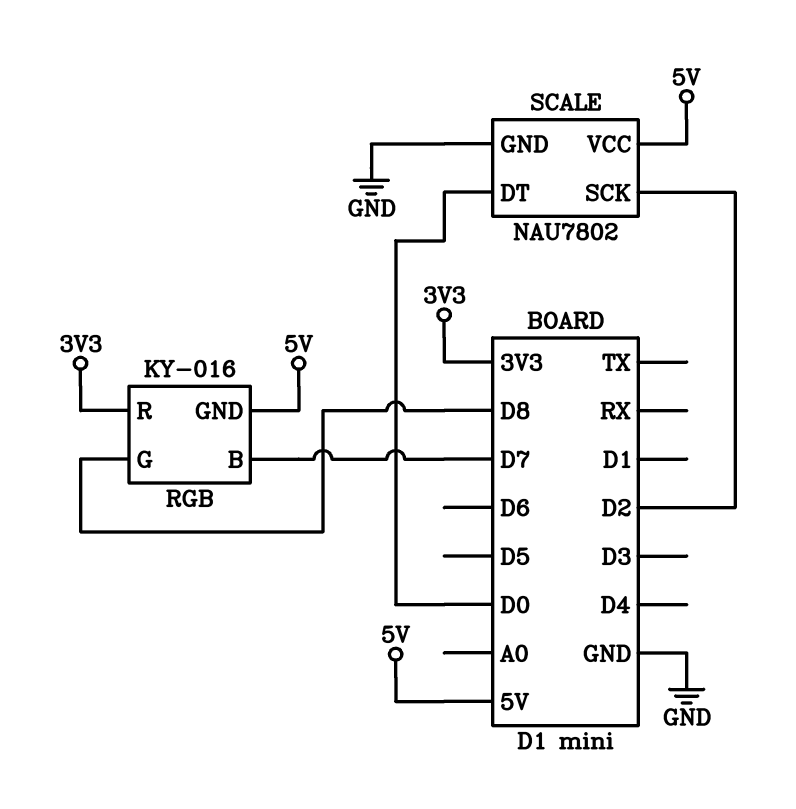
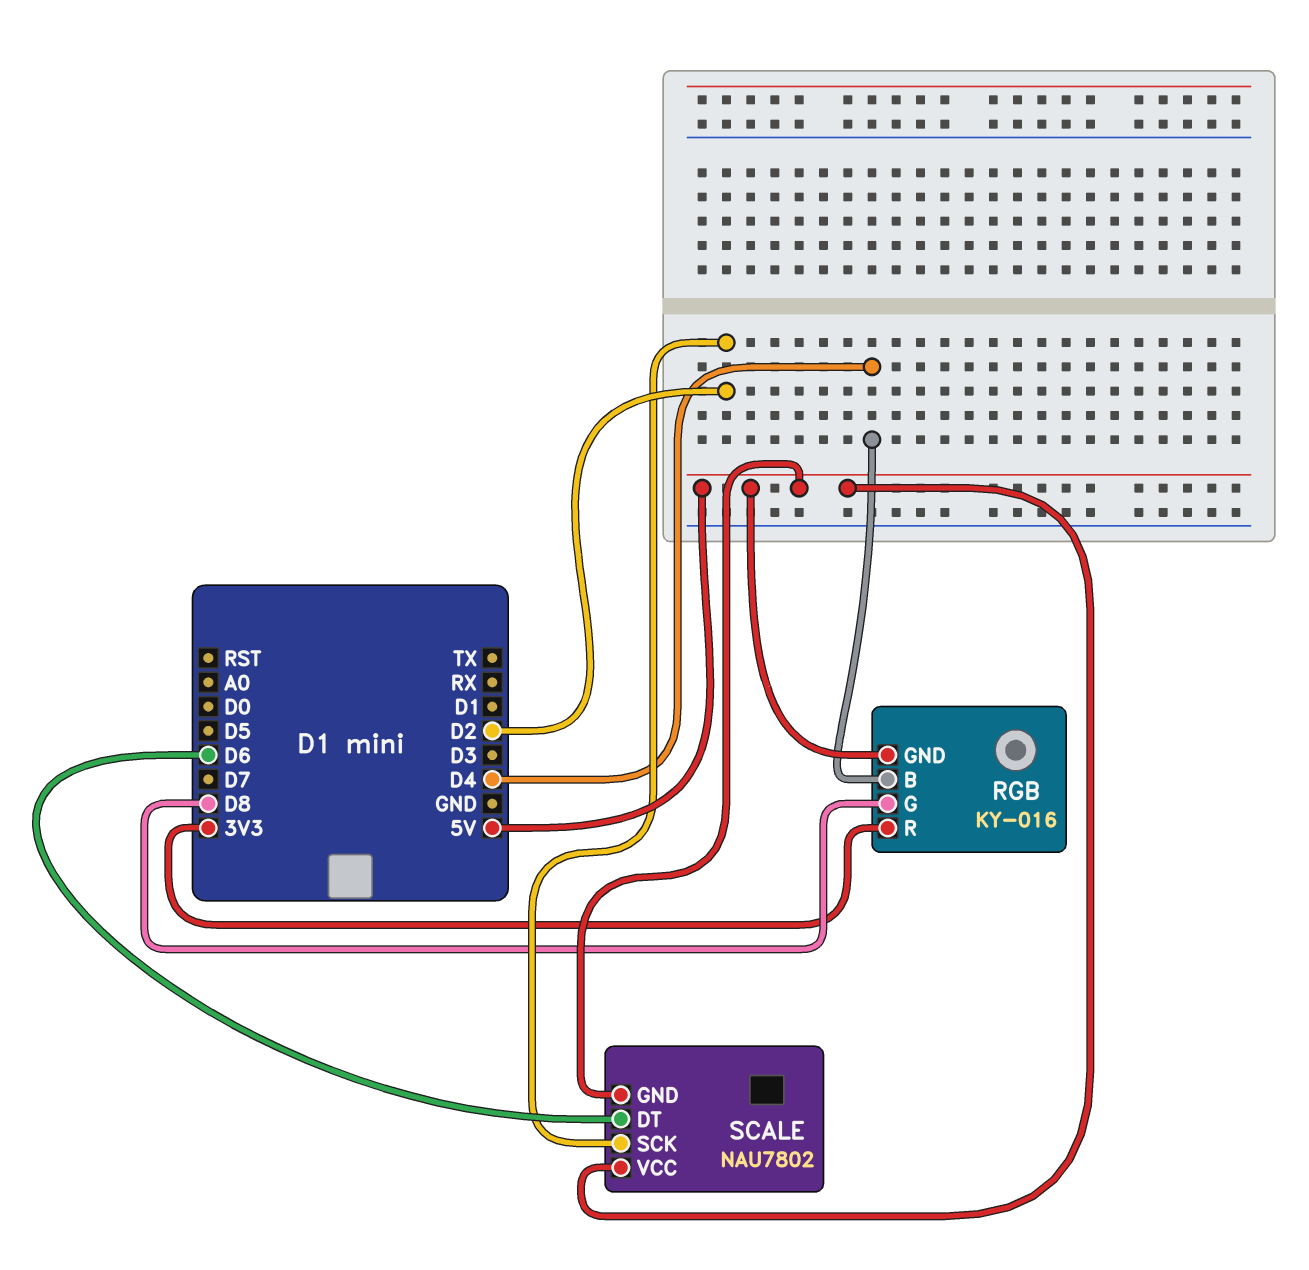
RGB pin B: D7 -> D4
SCALE pin DT: D0 -> D6
SCALE pin GND: GND -> 5V

